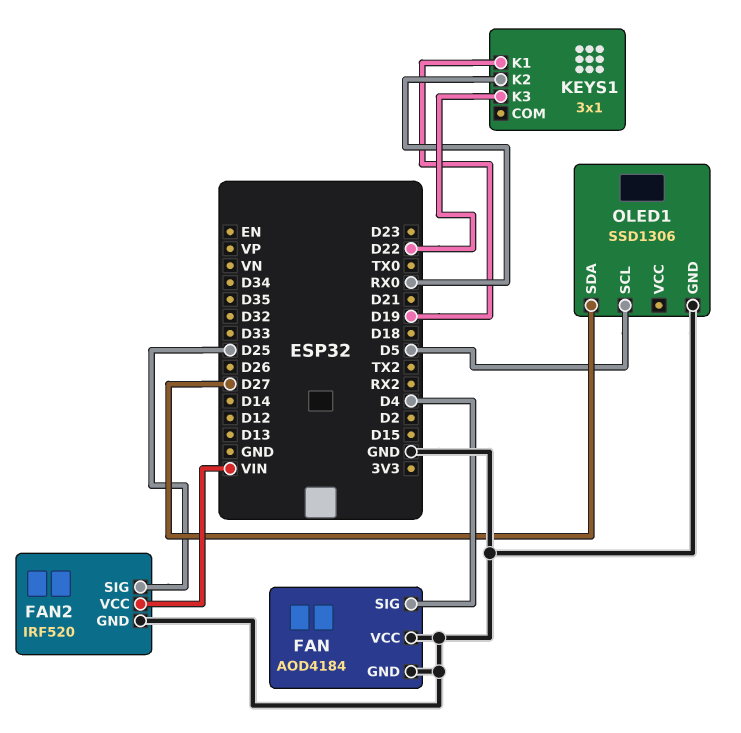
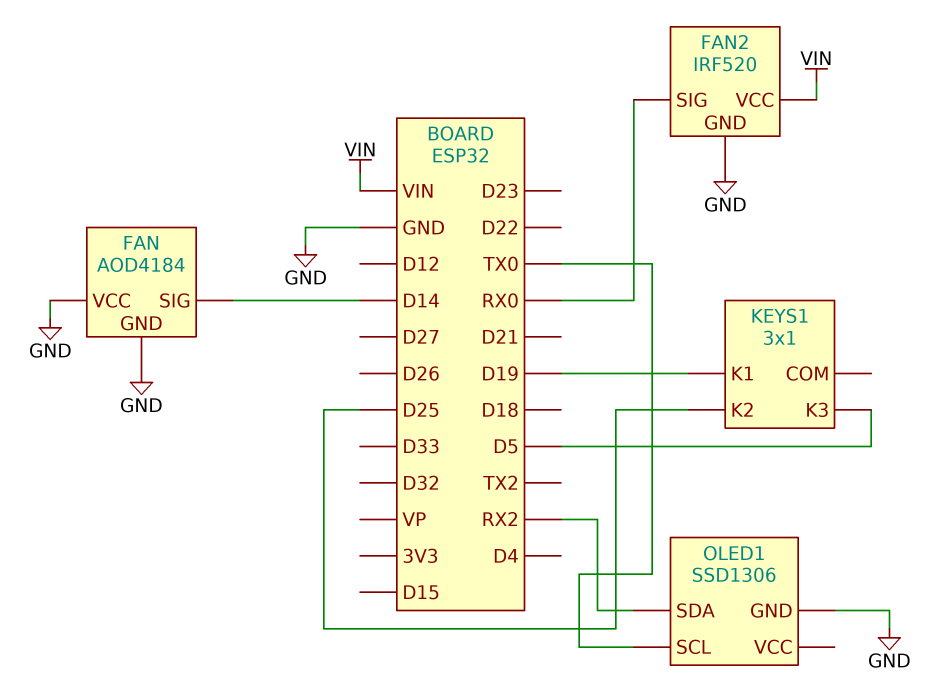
FAN pin SIG: D4 -> D14
FAN2 pin SIG: D25 -> RX0
KEYS1 pin K2: RX0 -> D25
KEYS1 pin K3: D22 -> D5
OLED1 pin SCL: D5 -> TX0
OLED1 pin SDA: D27 -> RX2

